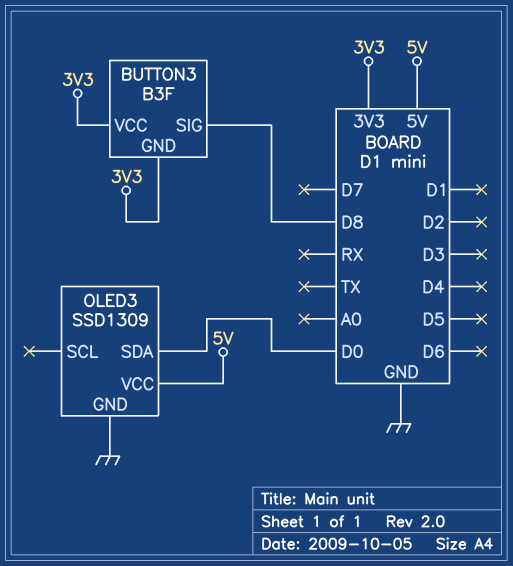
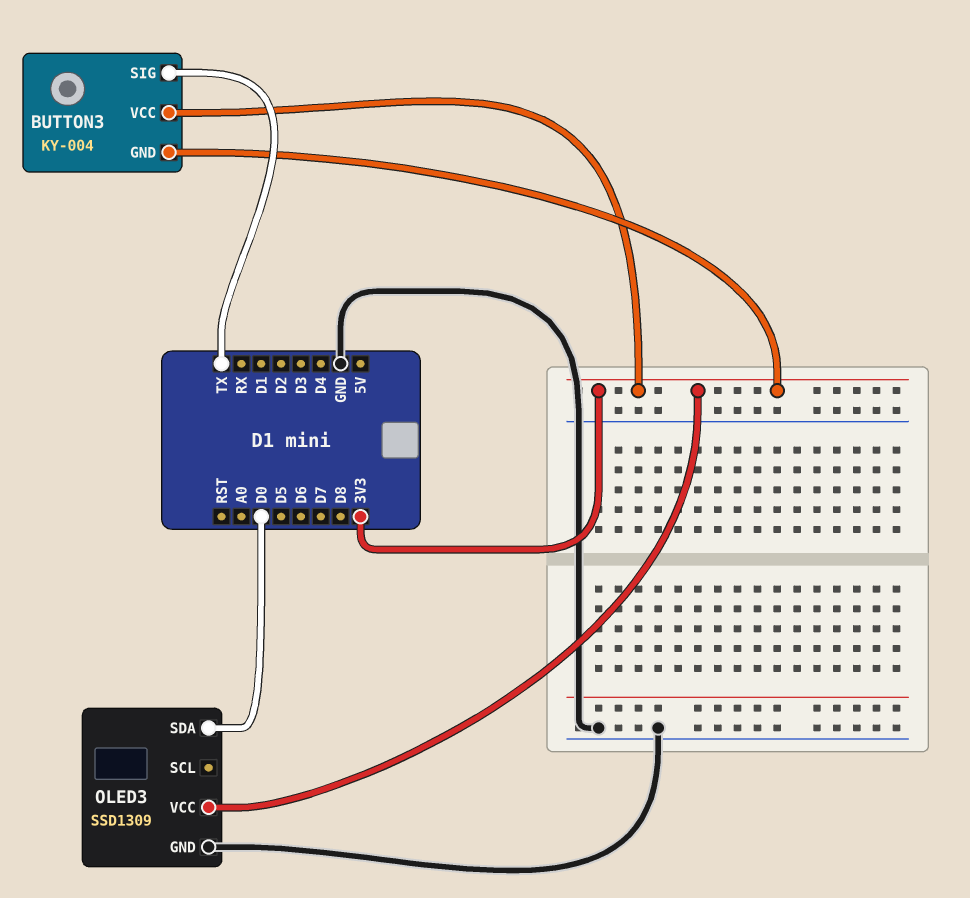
BUTTON3: B3F -> KY-004
BUTTON3 pin SIG: D8 -> TX
OLED3 pin VCC: 5V -> 3V3

